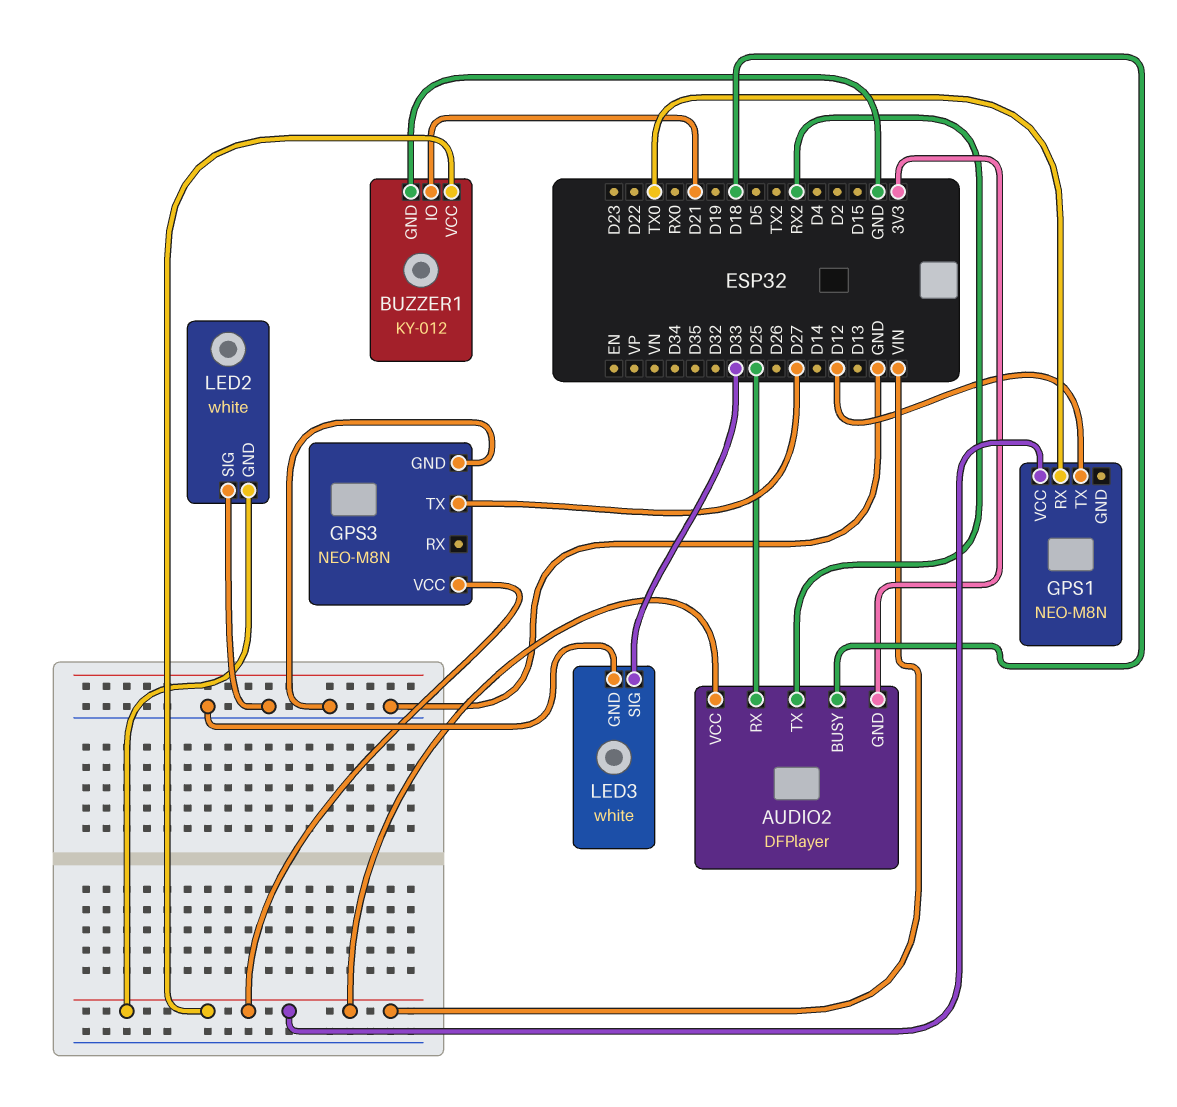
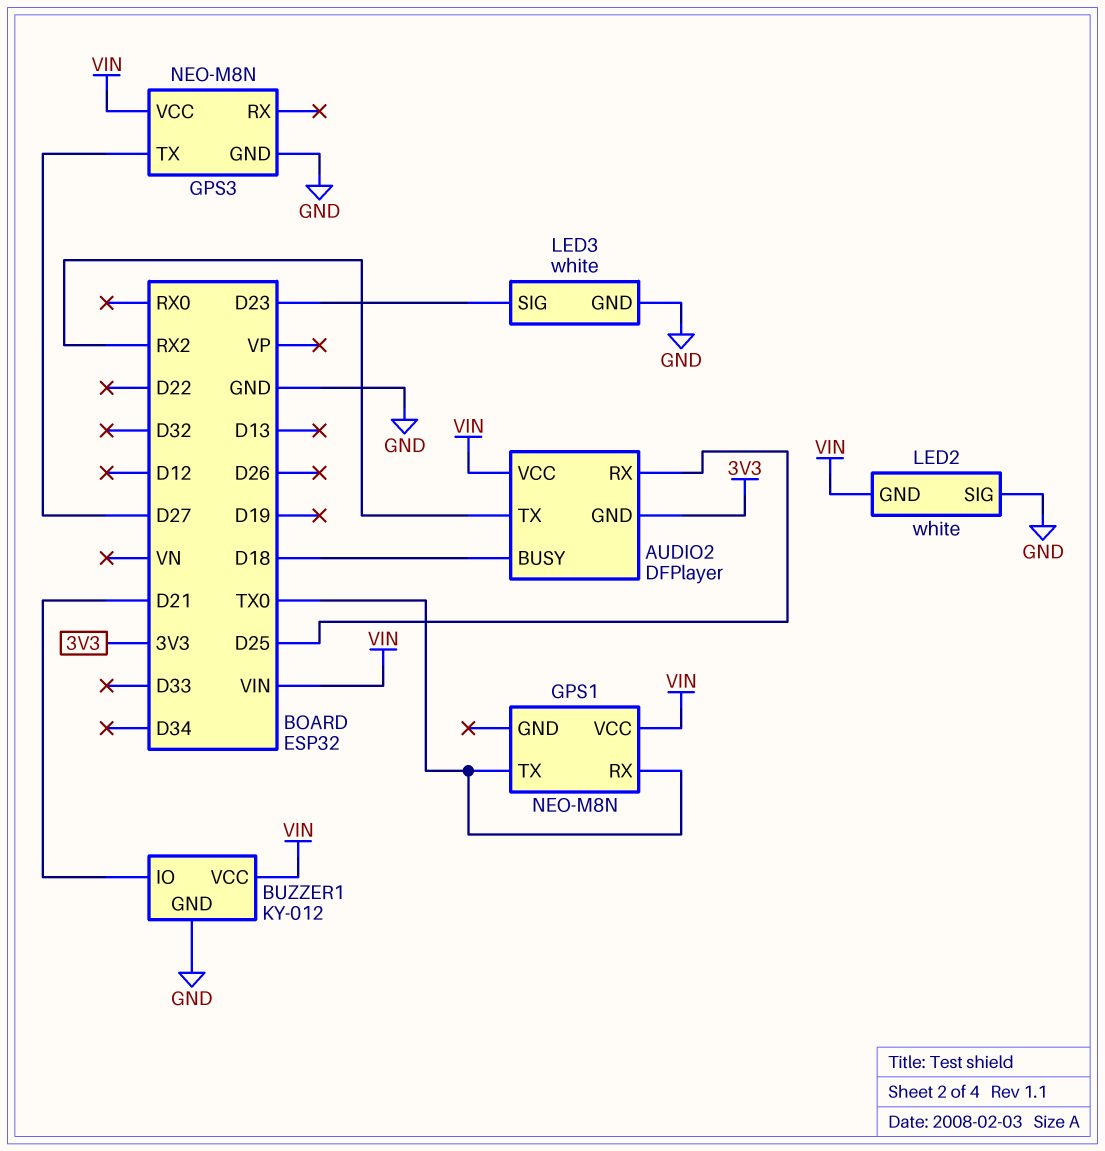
GPS1 pin TX: D12 -> TX0
LED3 pin SIG: D33 -> D23

